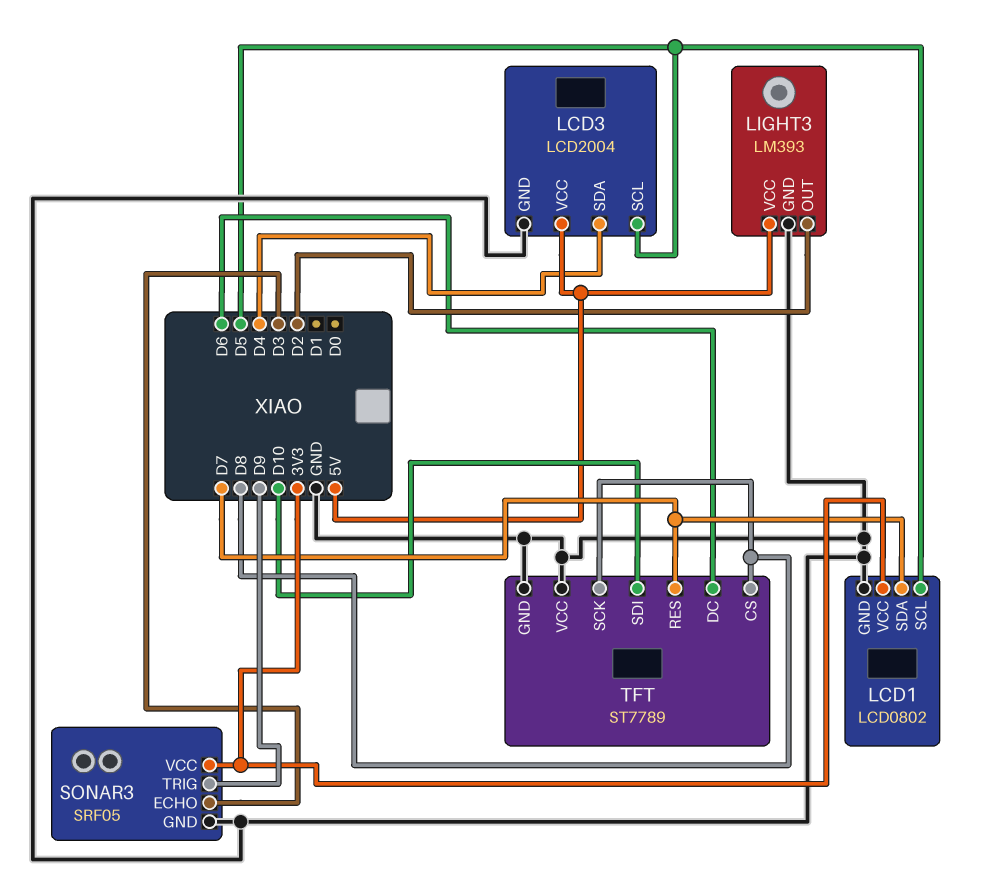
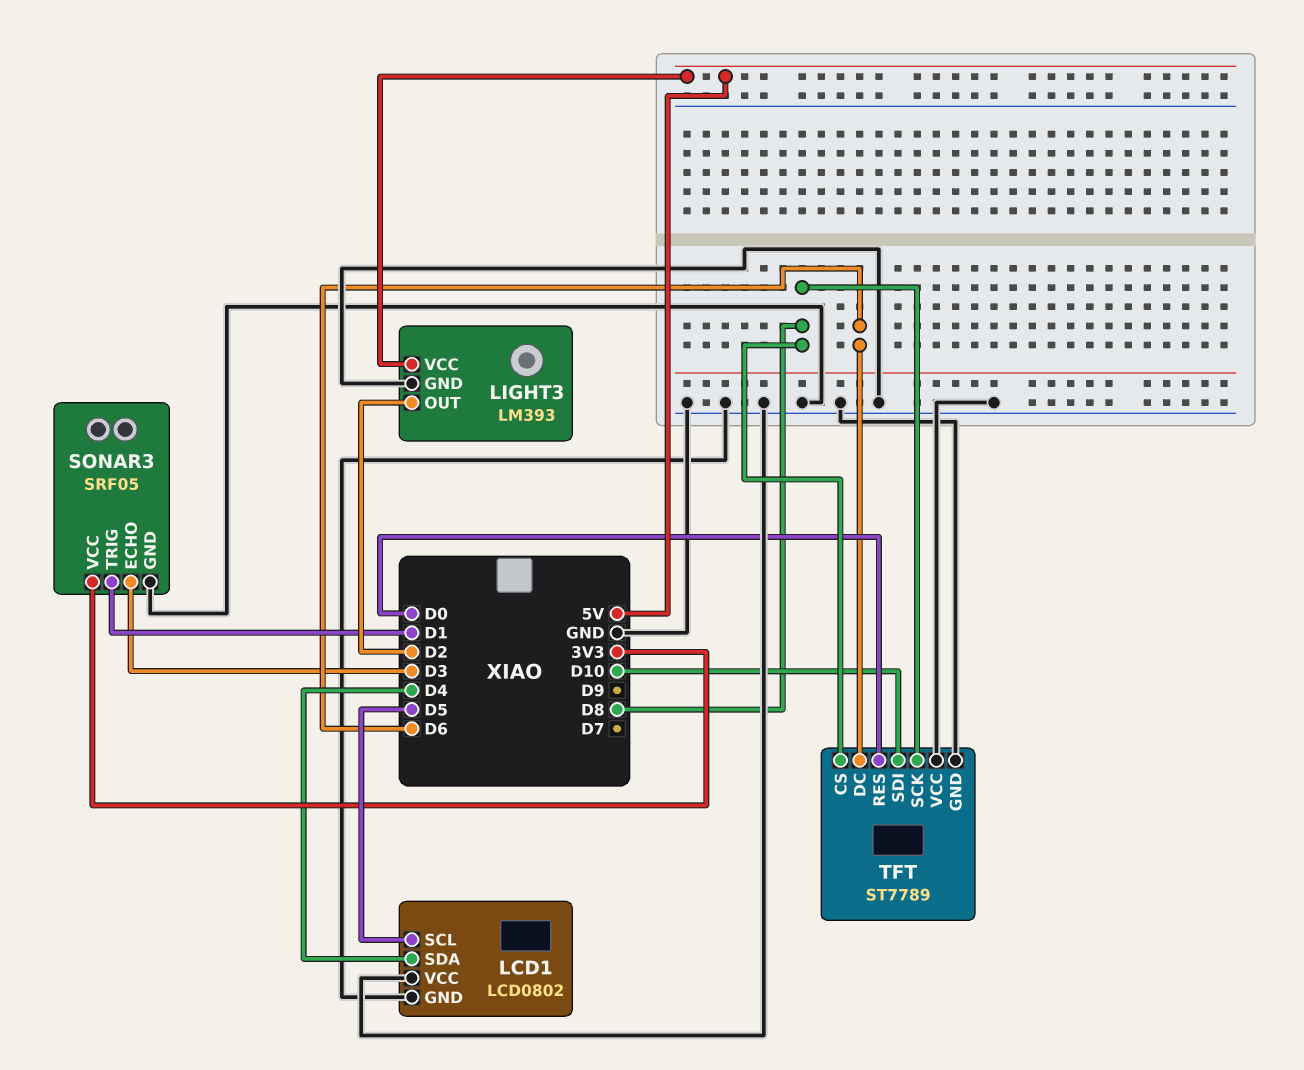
LCD1 pin SDA: D7 -> D4
LCD1 pin VCC: 3V3 -> GND
LCD3: LCD2004 -> none
LCD3 pin GND: GND -> none
LCD3 pin SCL: D5 -> none
LCD3 pin SDA: D4 -> none
LCD3 pin VCC: 5V -> none
SONAR3 pin TRIG: D9 -> D1
TFT pin RES: D7 -> D0

